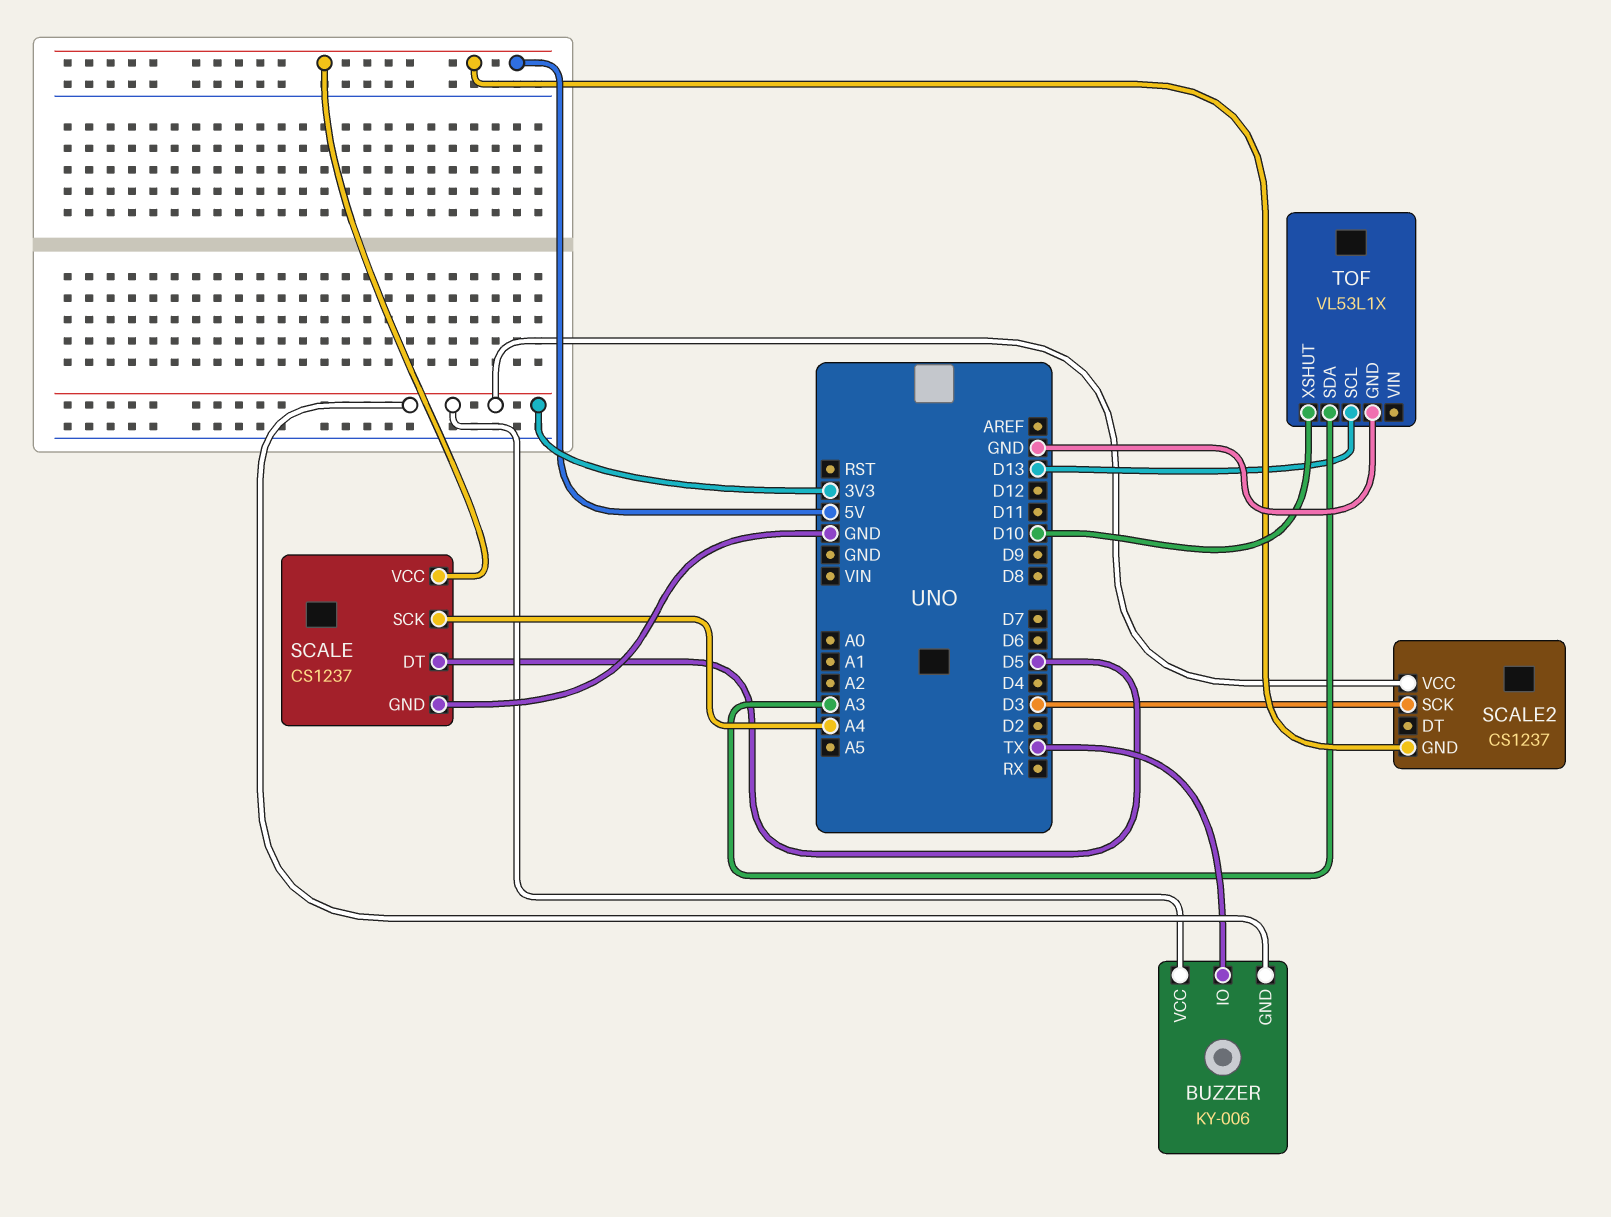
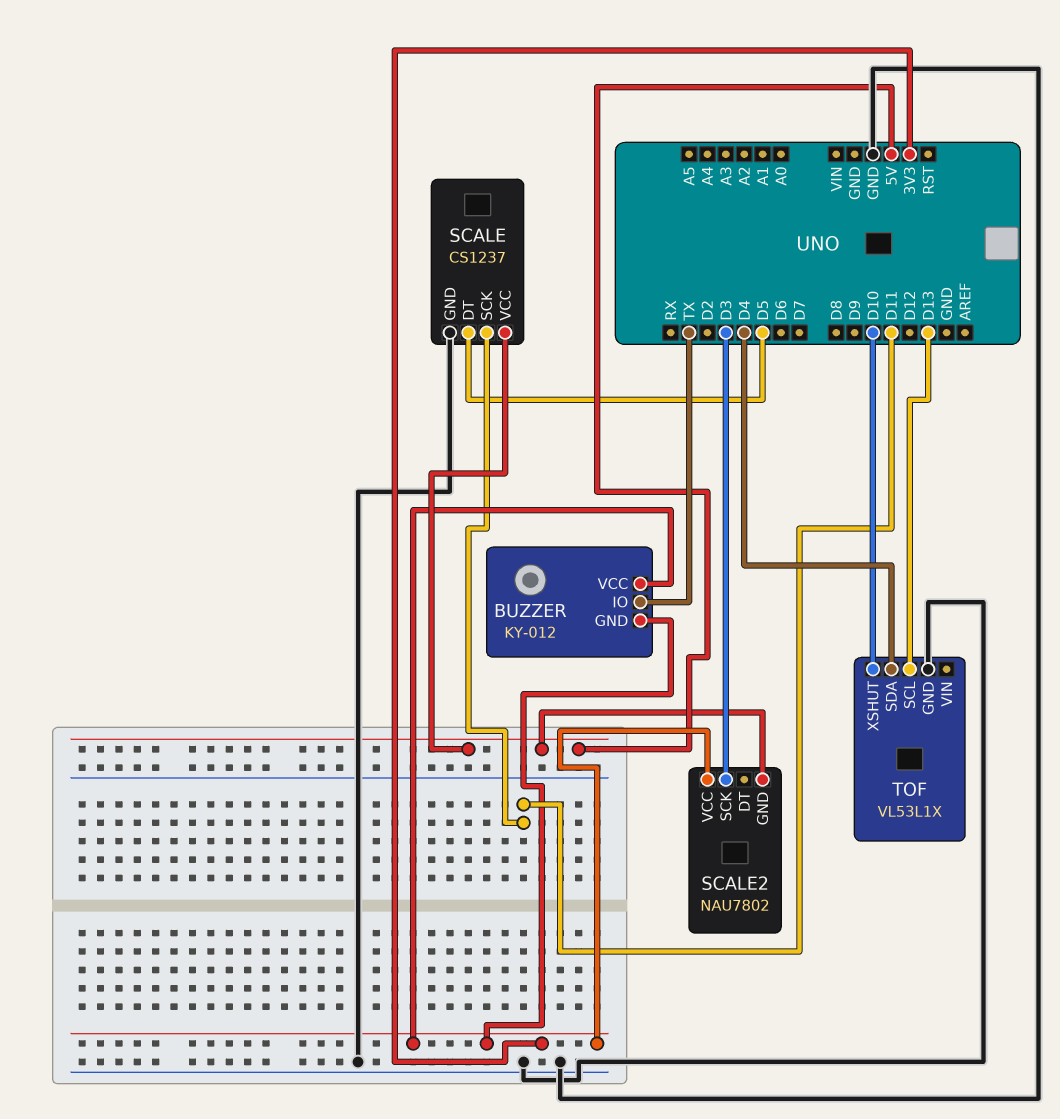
BUZZER: KY-006 -> KY-012
SCALE pin SCK: A4 -> D11
SCALE2: CS1237 -> NAU7802
TOF pin SDA: A3 -> D4

